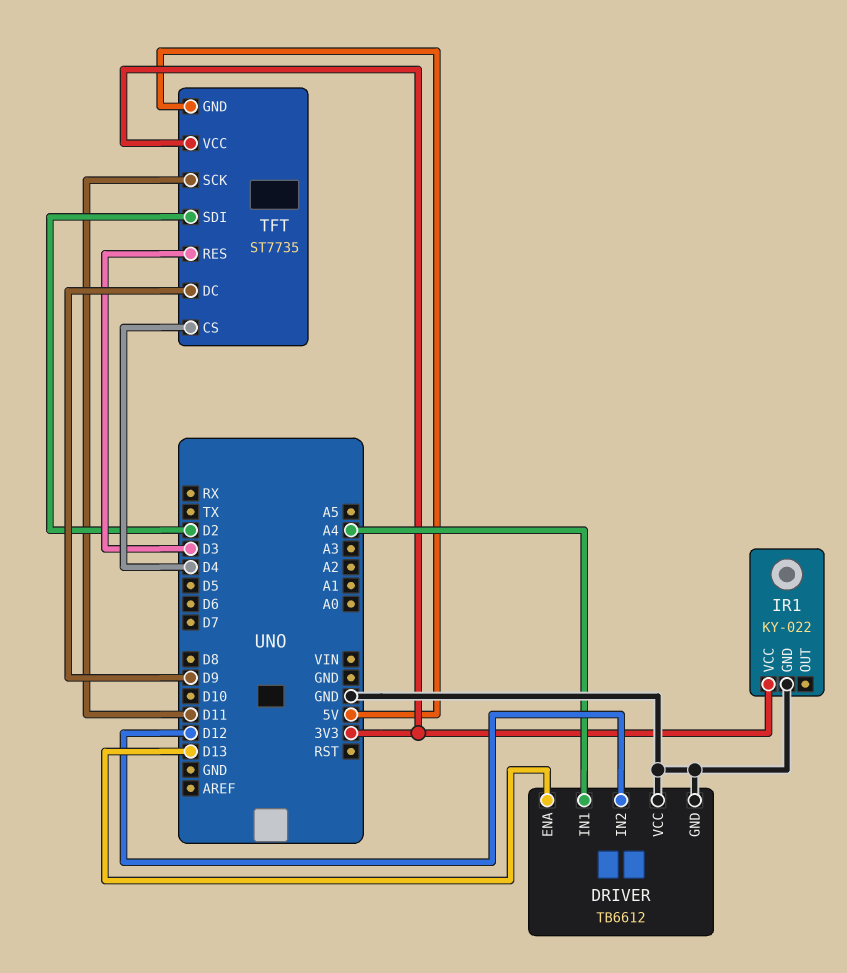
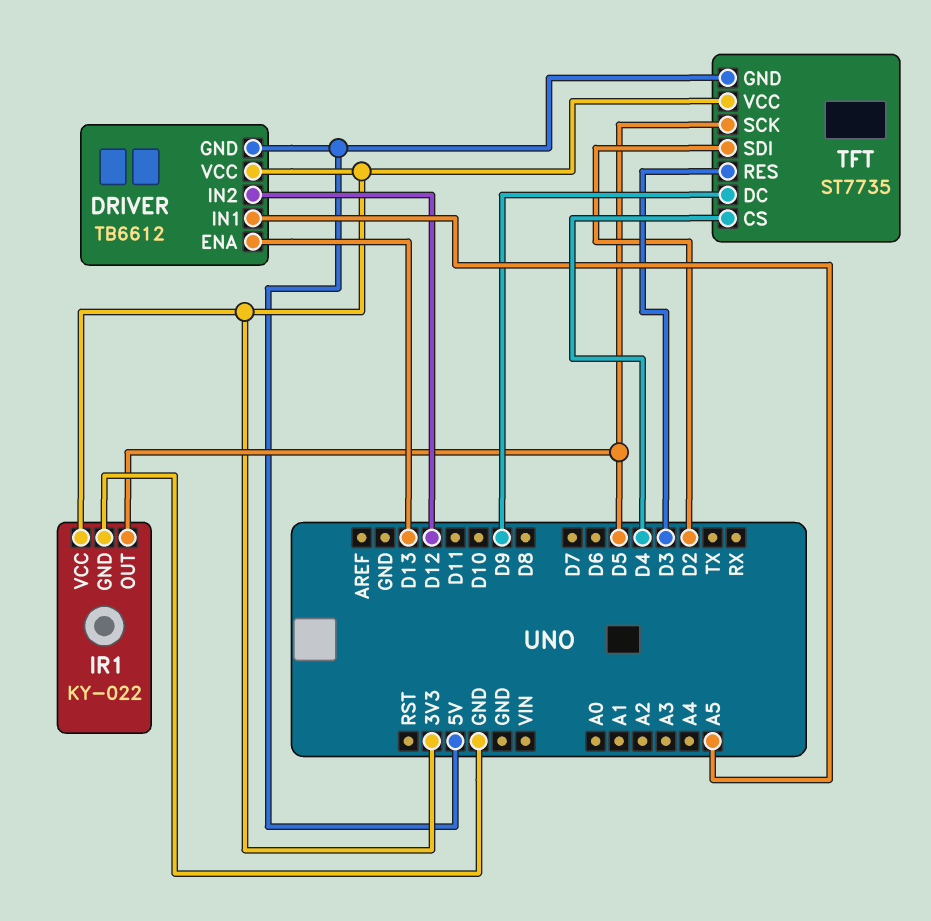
DRIVER pin GND: GND -> 5V
DRIVER pin IN1: A4 -> A5
DRIVER pin VCC: GND -> 3V3
IR1 pin OUT: none -> D5
TFT pin SCK: D11 -> D5

